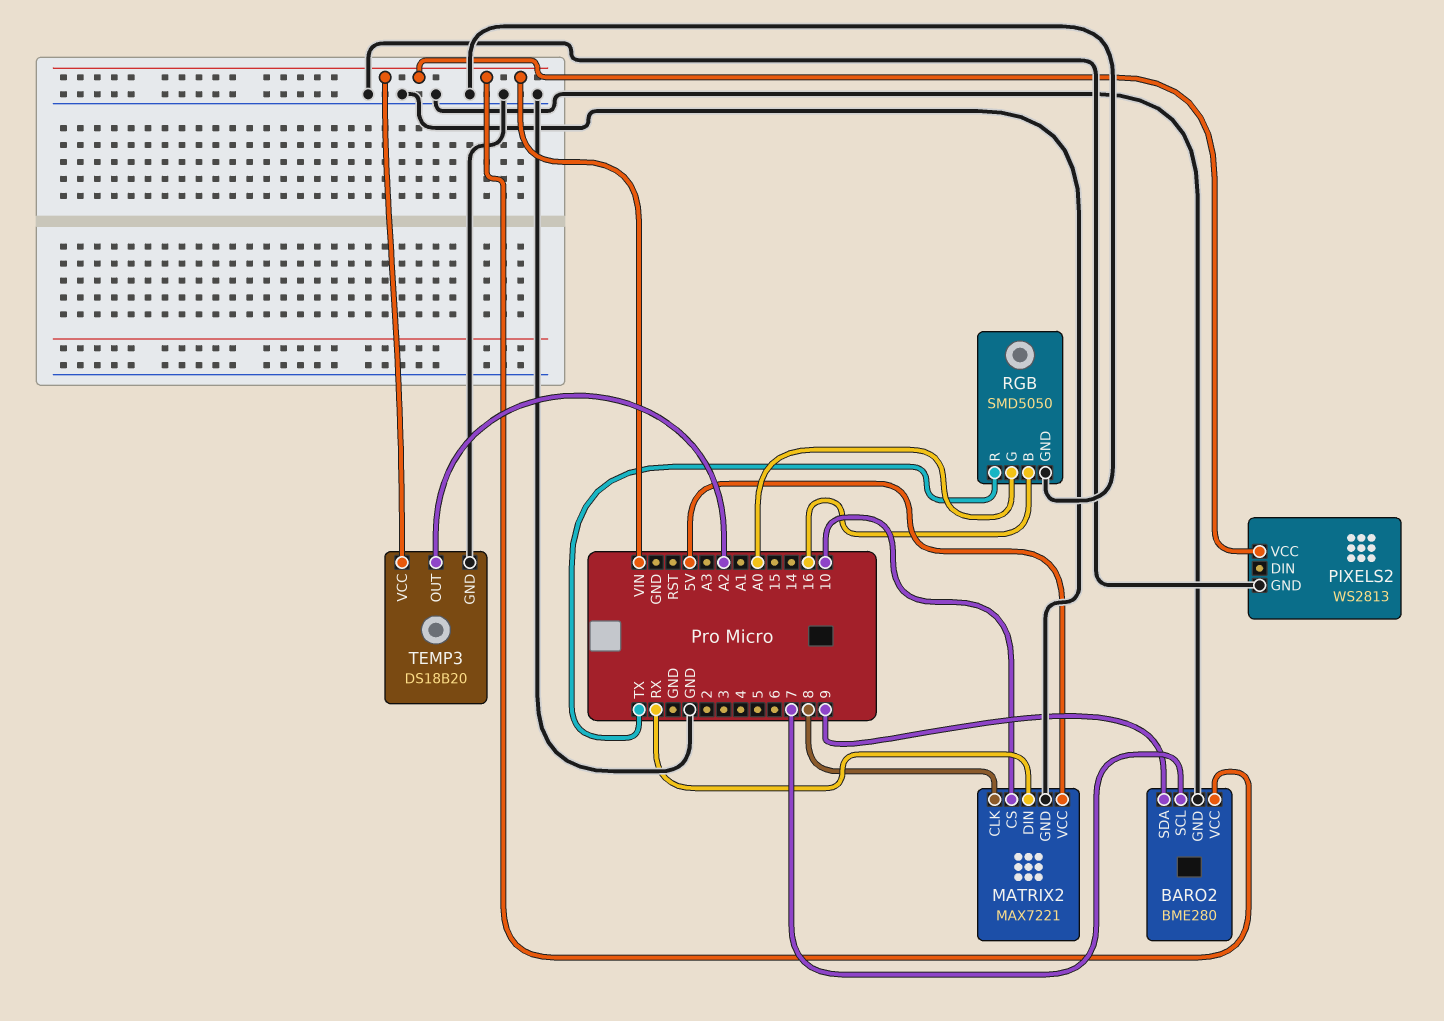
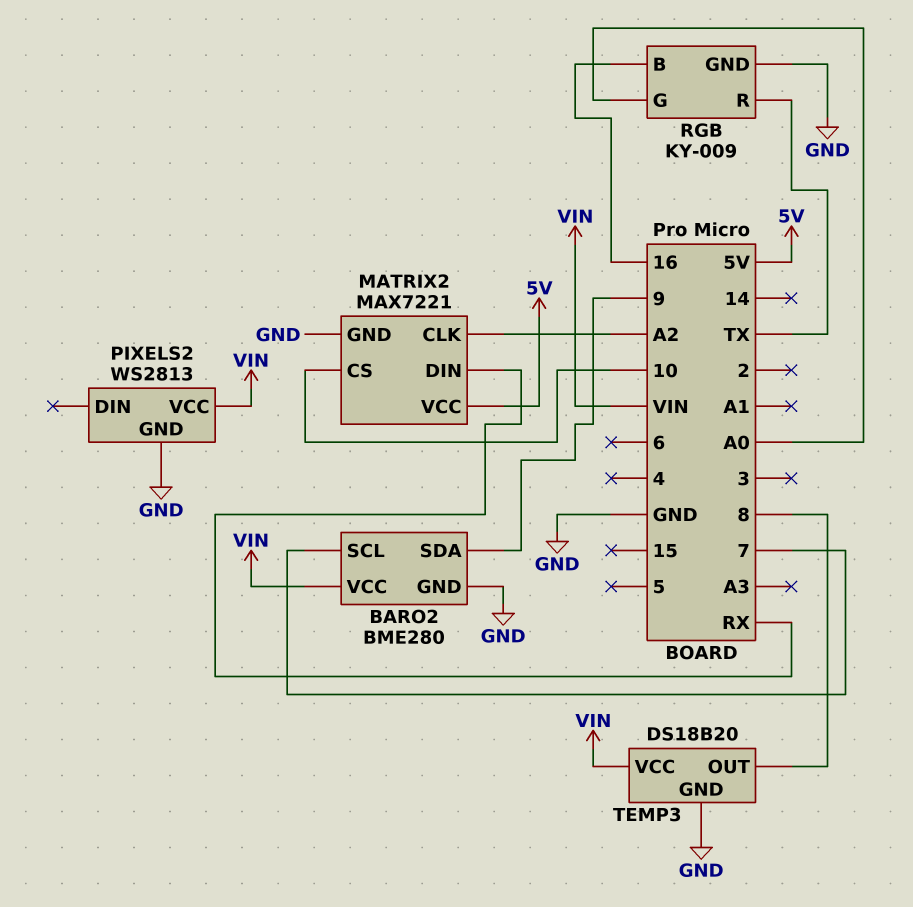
MATRIX2 pin CLK: 8 -> A2
RGB: SMD5050 -> KY-009
TEMP3 pin OUT: A2 -> 8

